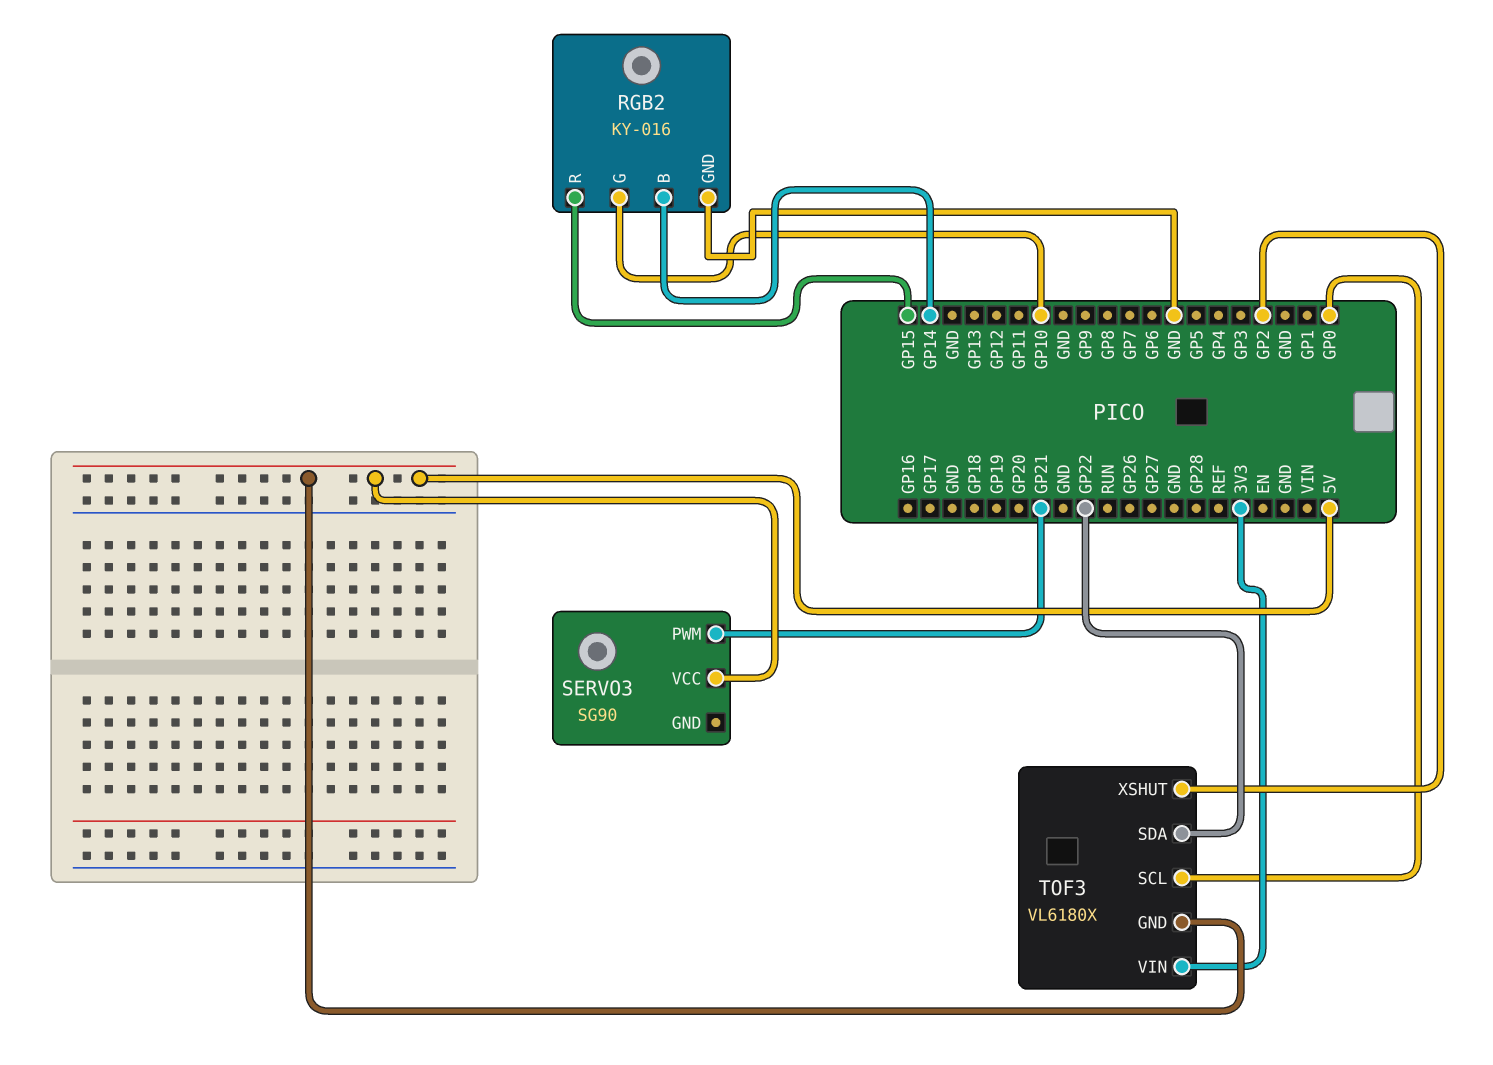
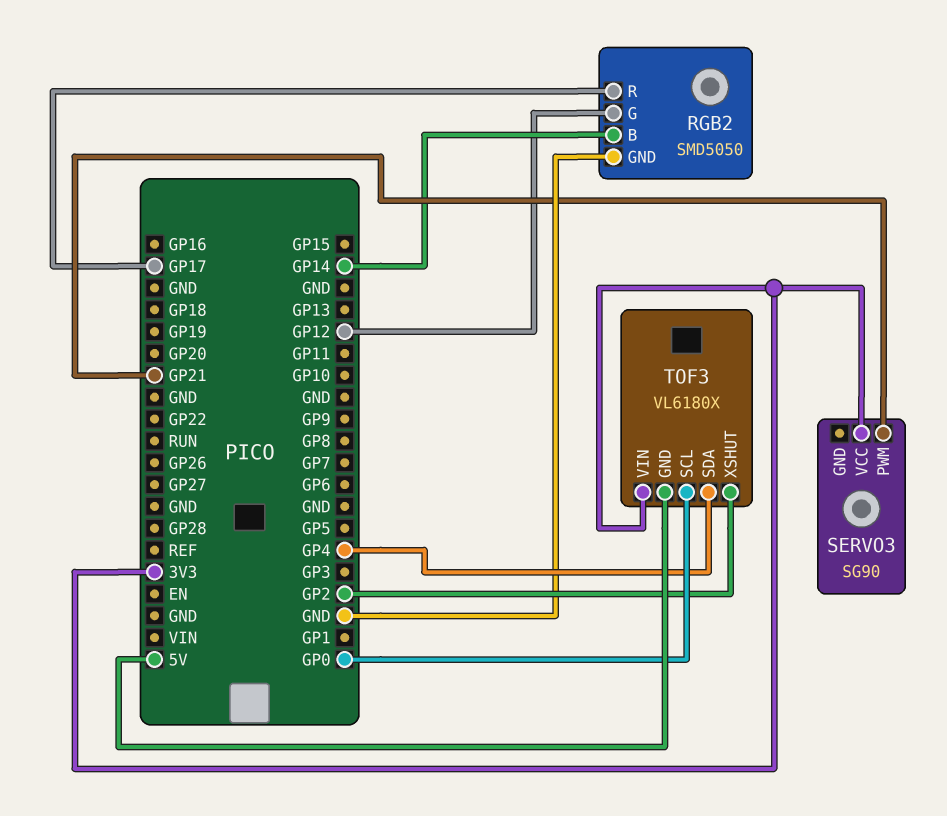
RGB2: KY-016 -> SMD5050
RGB2 pin G: GP10 -> GP12
RGB2 pin R: GP15 -> GP17
SERVO3 pin VCC: 5V -> 3V3
TOF3 pin SDA: GP22 -> GP4

